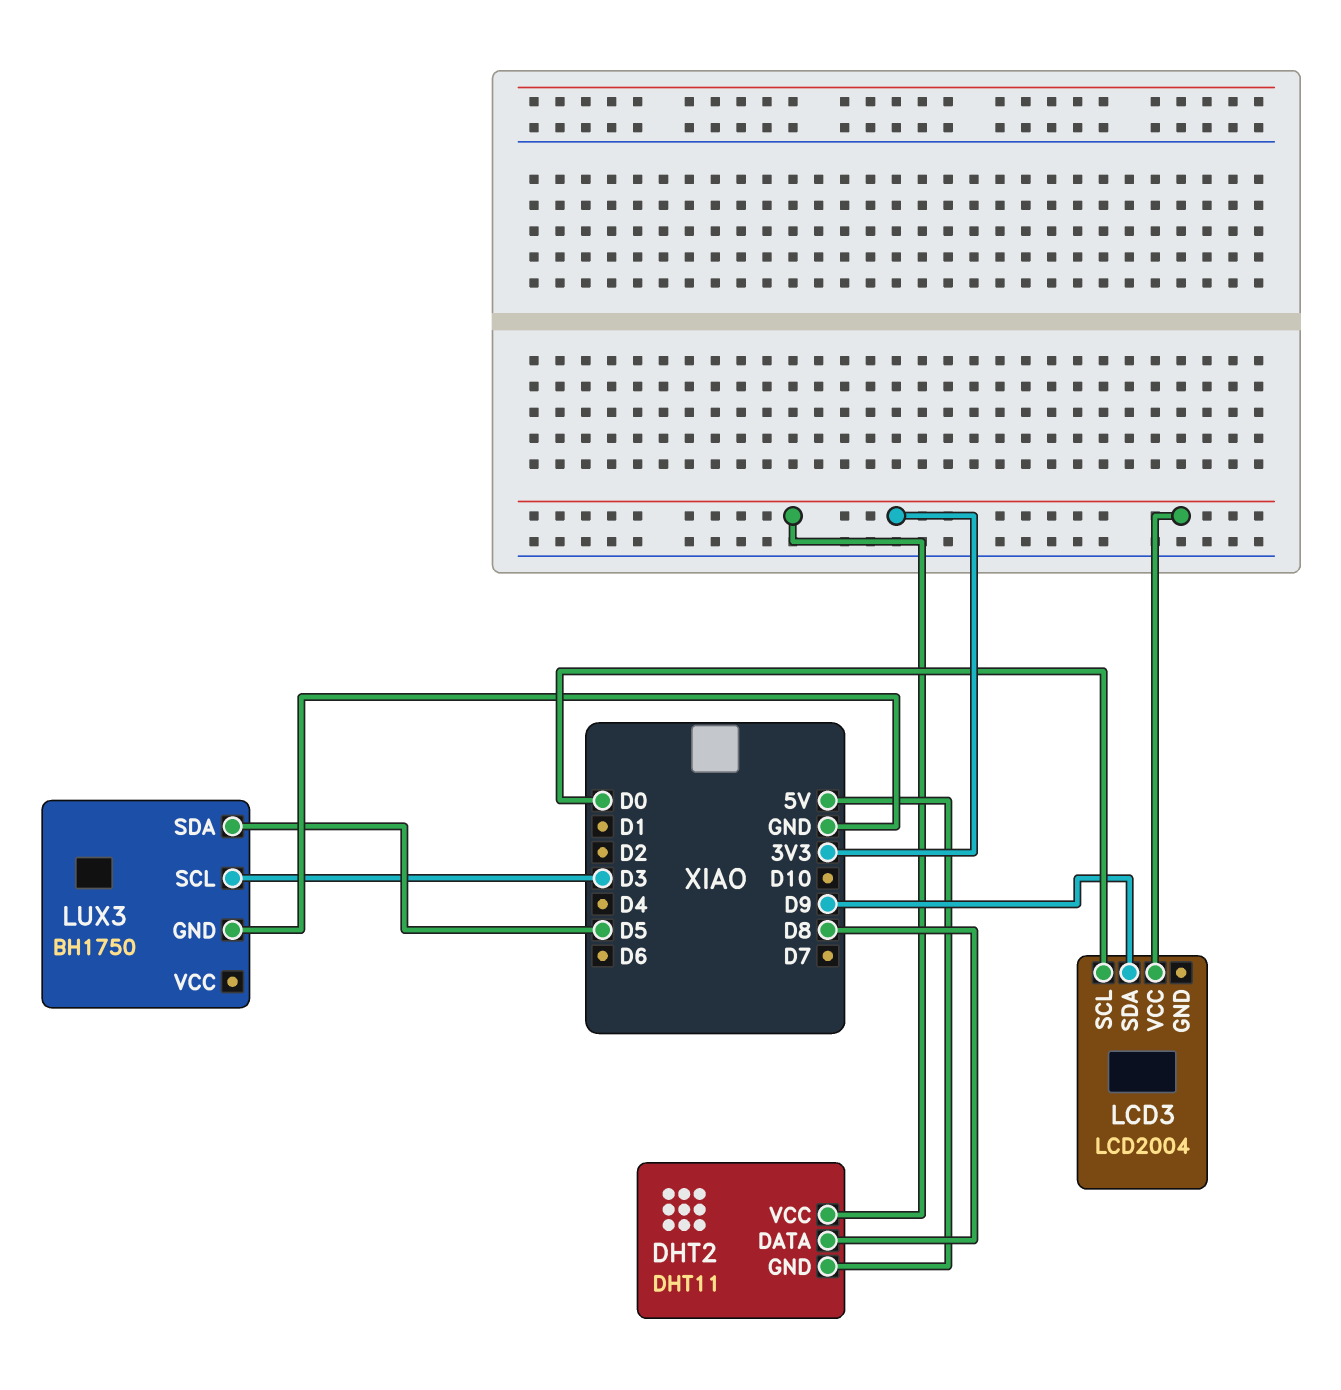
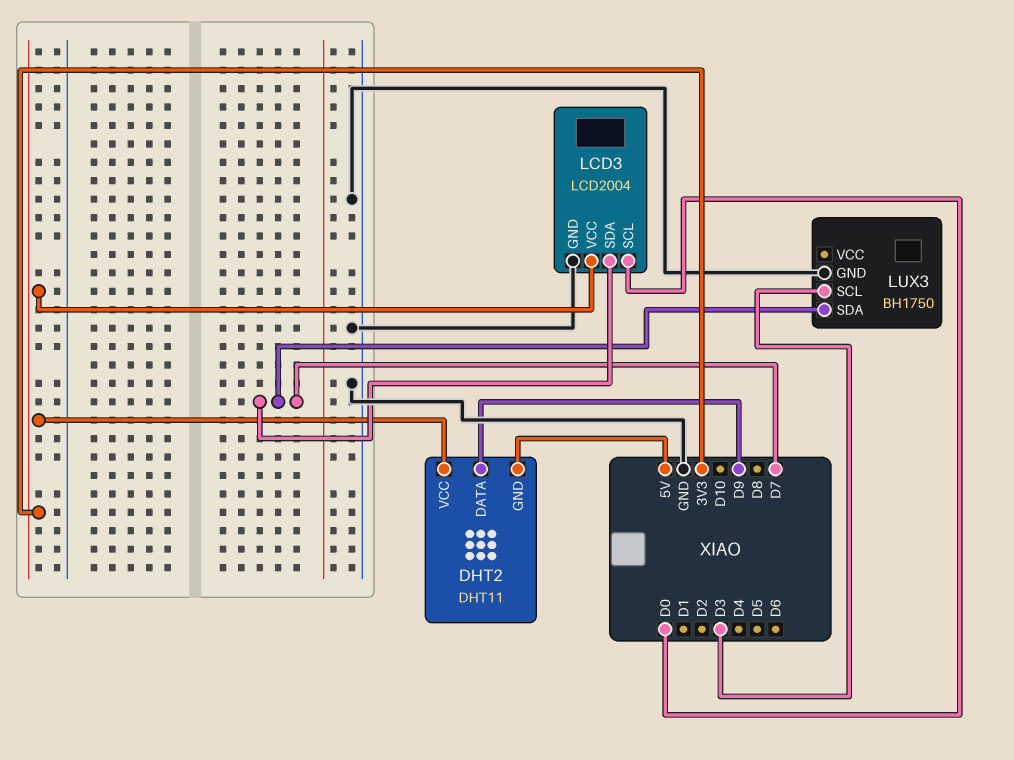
DHT2 pin DATA: D8 -> D9
LCD3 pin GND: none -> GND
LCD3 pin SDA: D9 -> D7
LUX3 pin SDA: D5 -> D7

